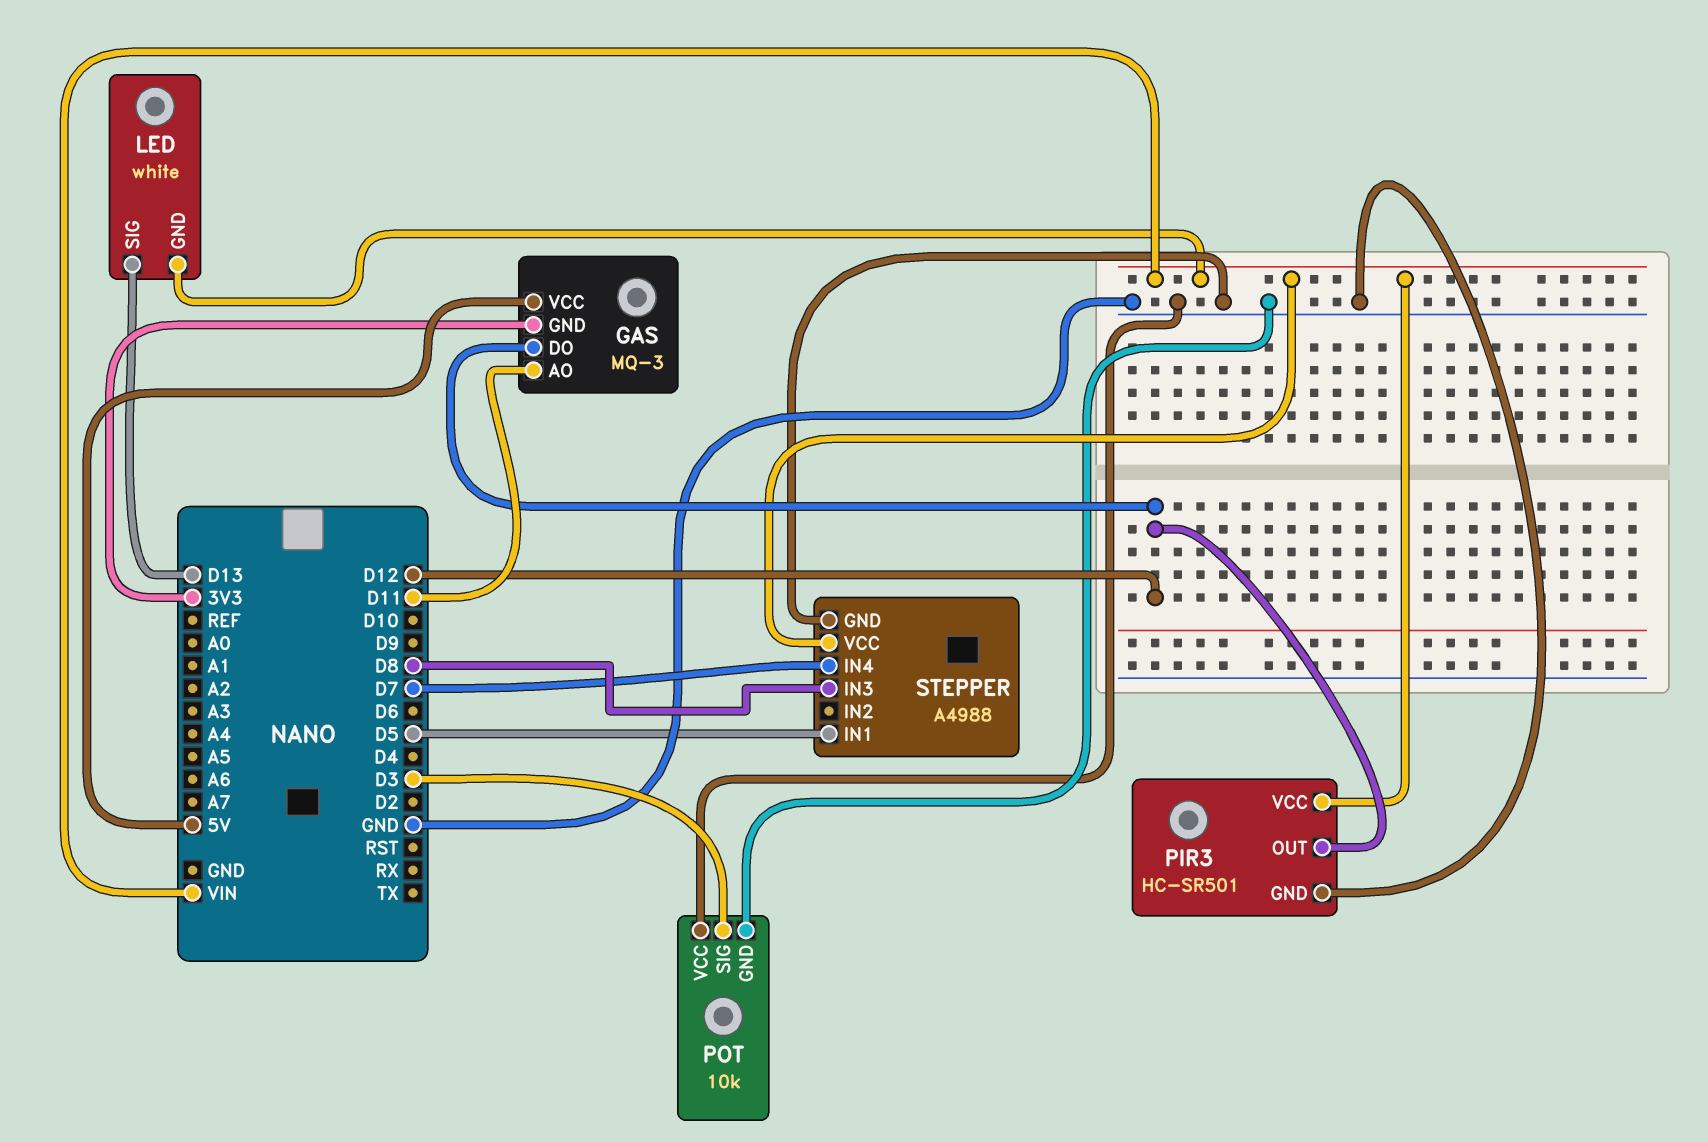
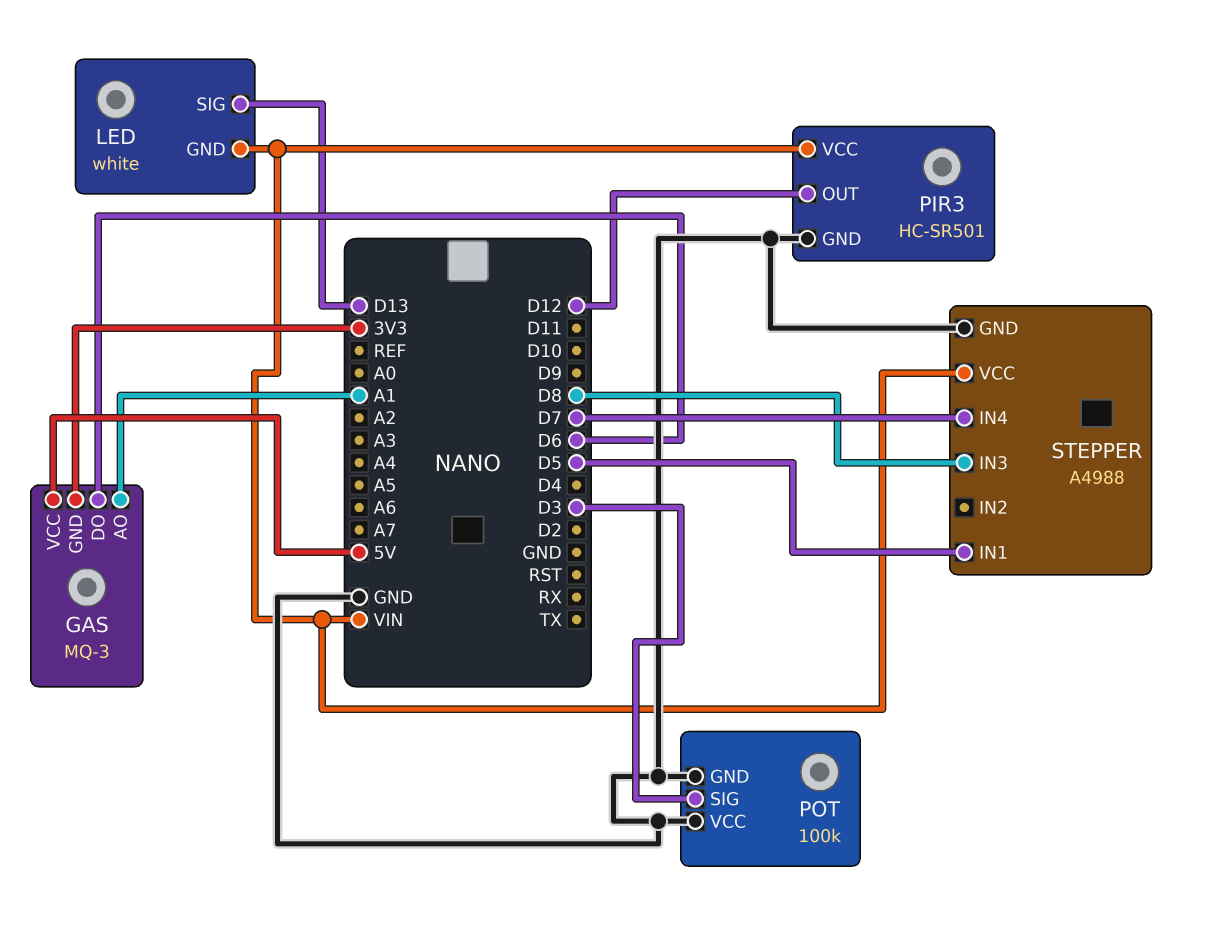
GAS pin AO: D11 -> A1
GAS pin DO: D12 -> D6
POT: 10k -> 100k

